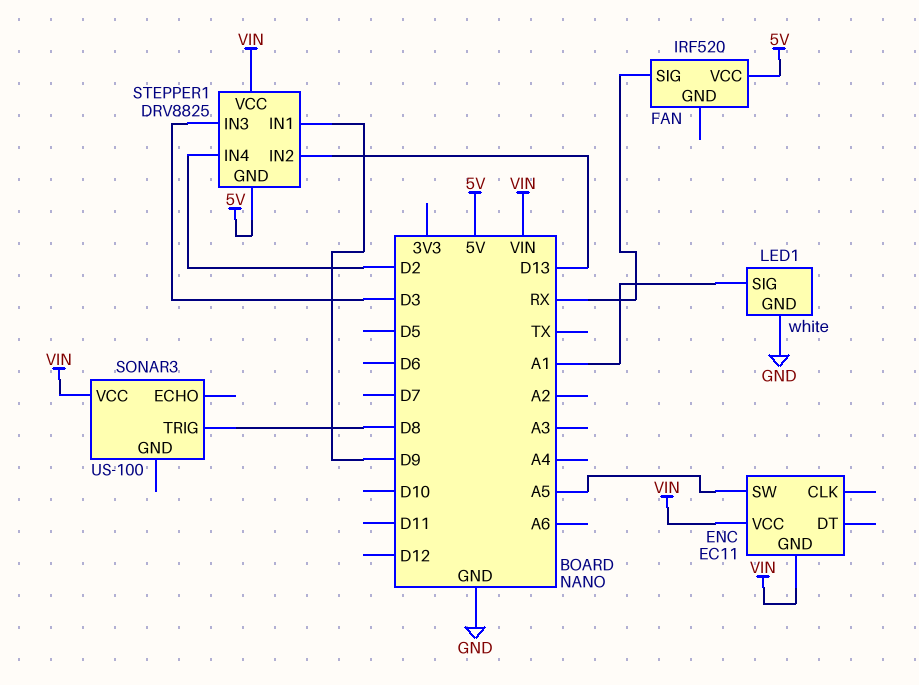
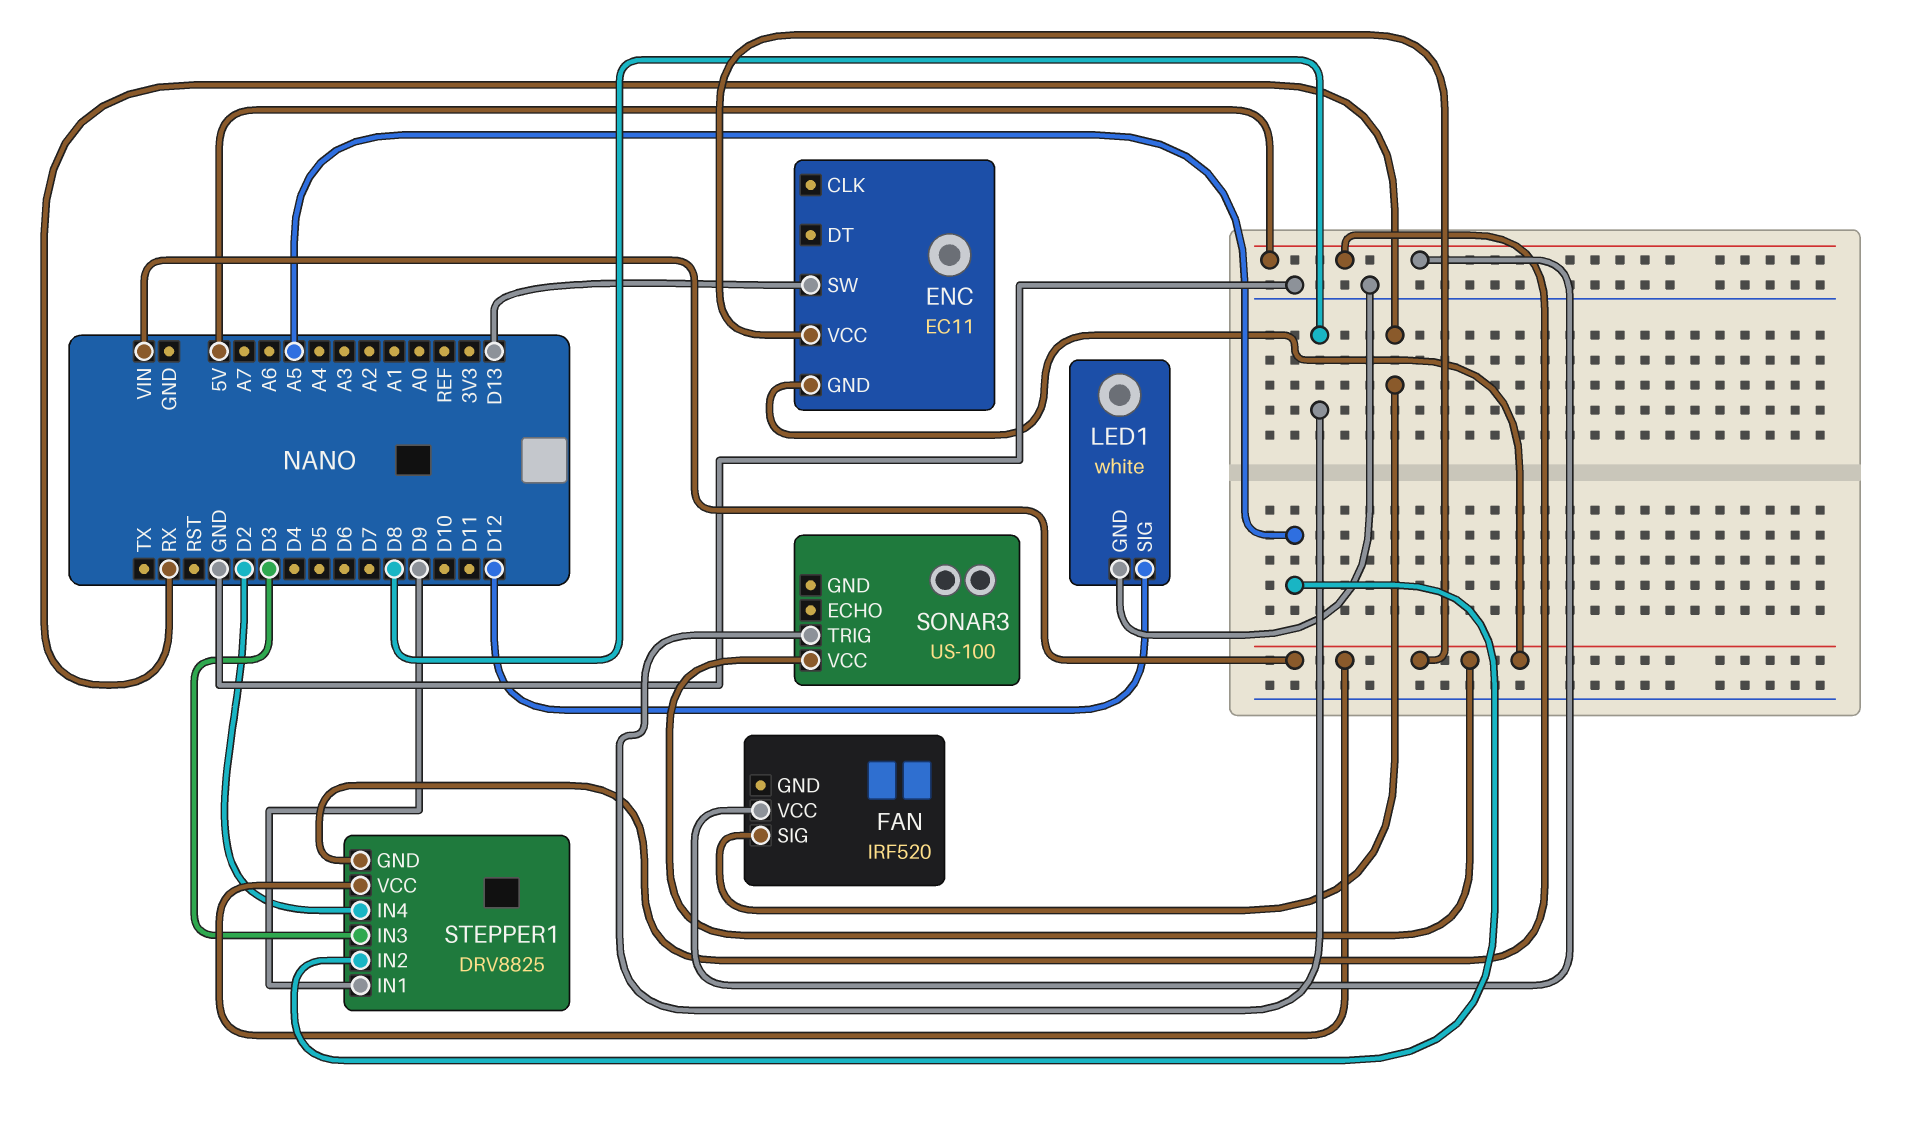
ENC pin SW: A5 -> D13
LED1 pin SIG: A1 -> D12
STEPPER1 pin IN2: D13 -> A5

